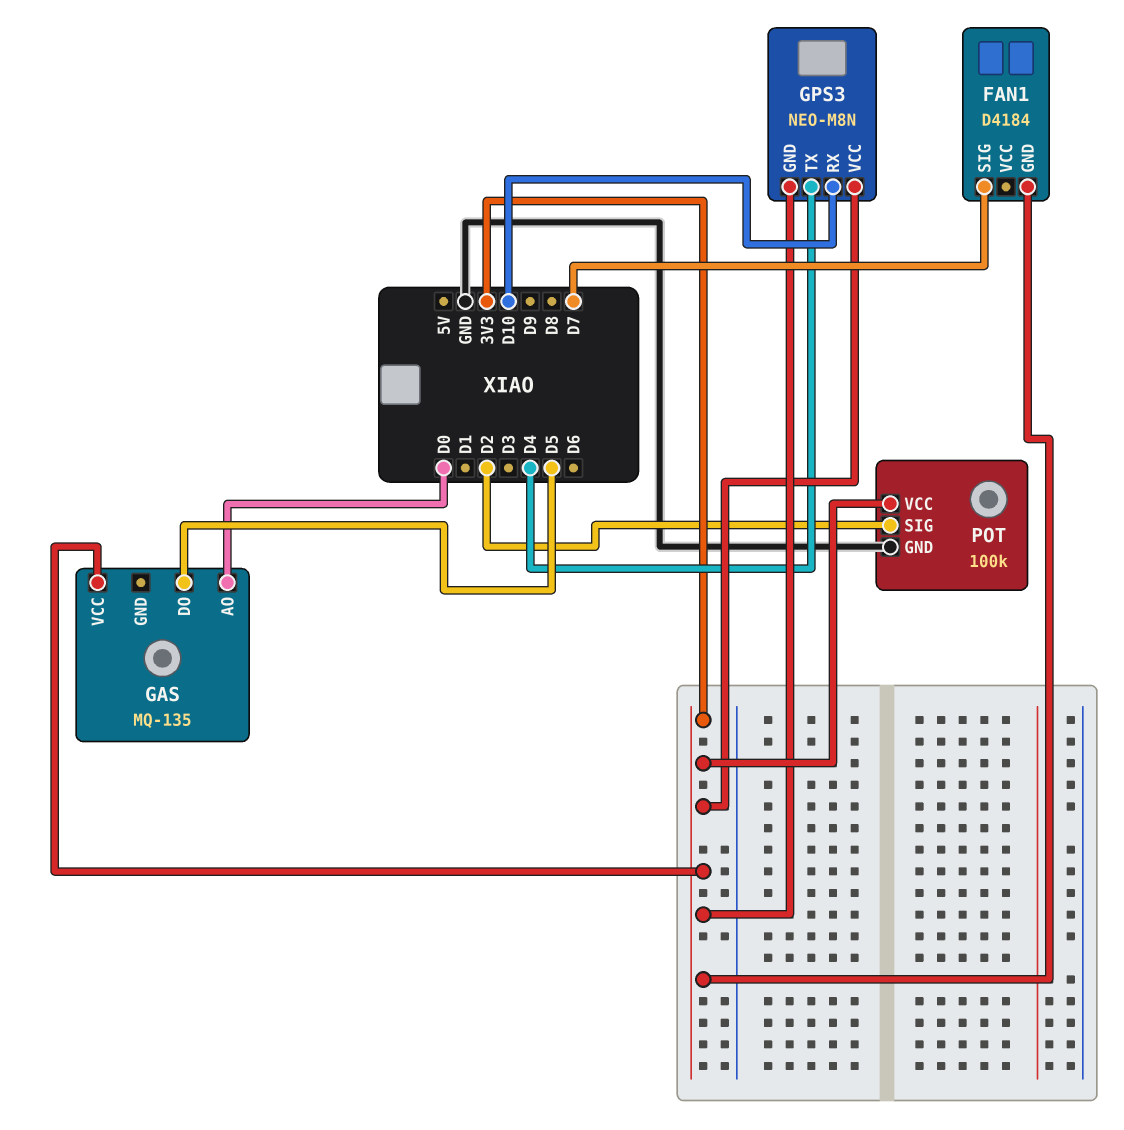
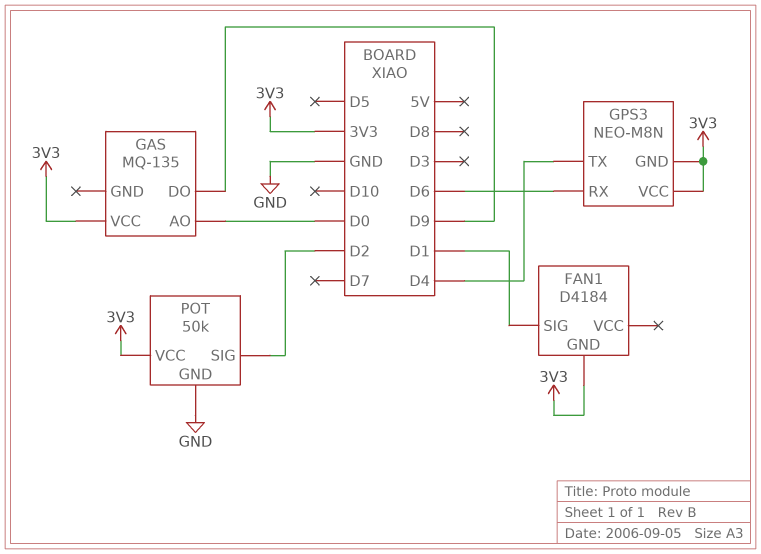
FAN1 pin SIG: D7 -> D1
GAS pin DO: D5 -> D9
GPS3 pin RX: D10 -> D6
POT: 100k -> 50k

